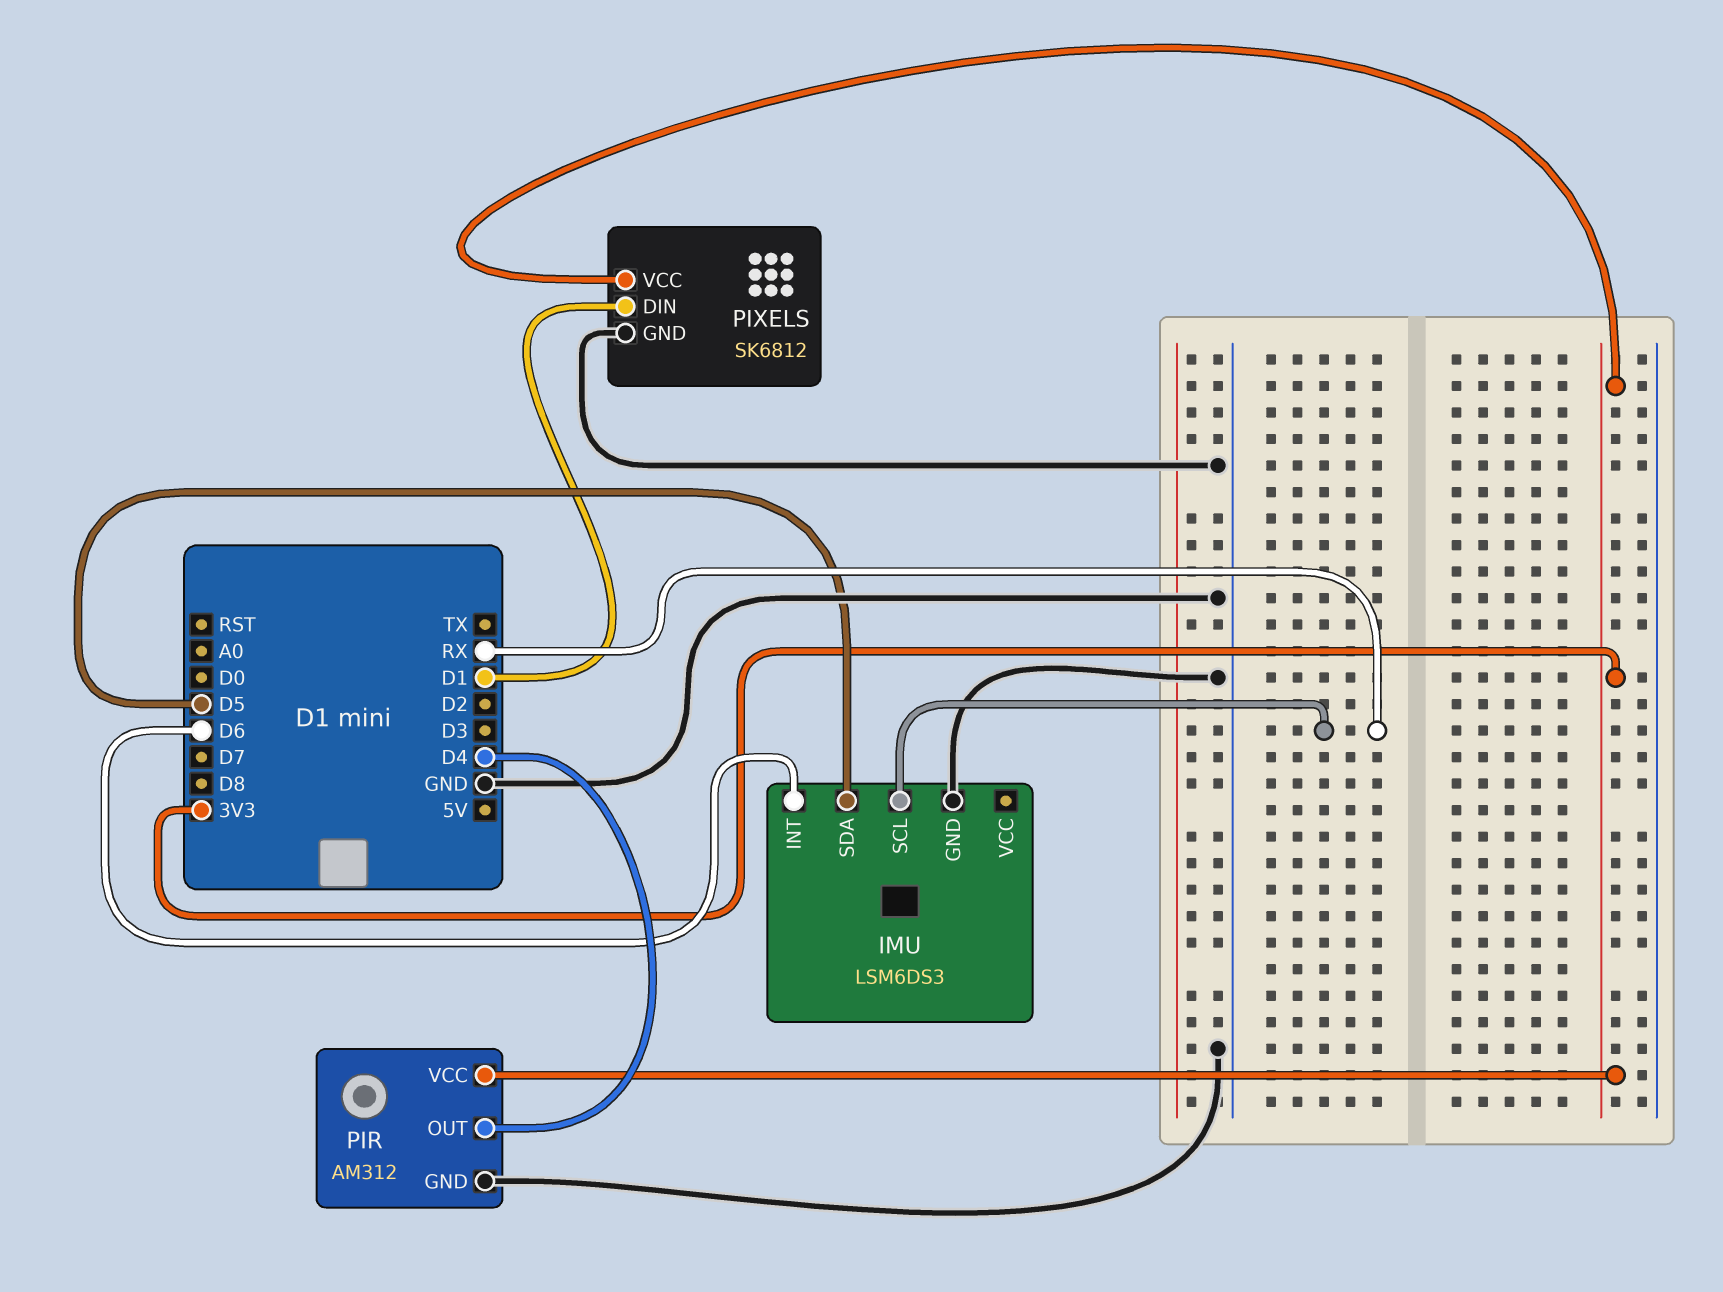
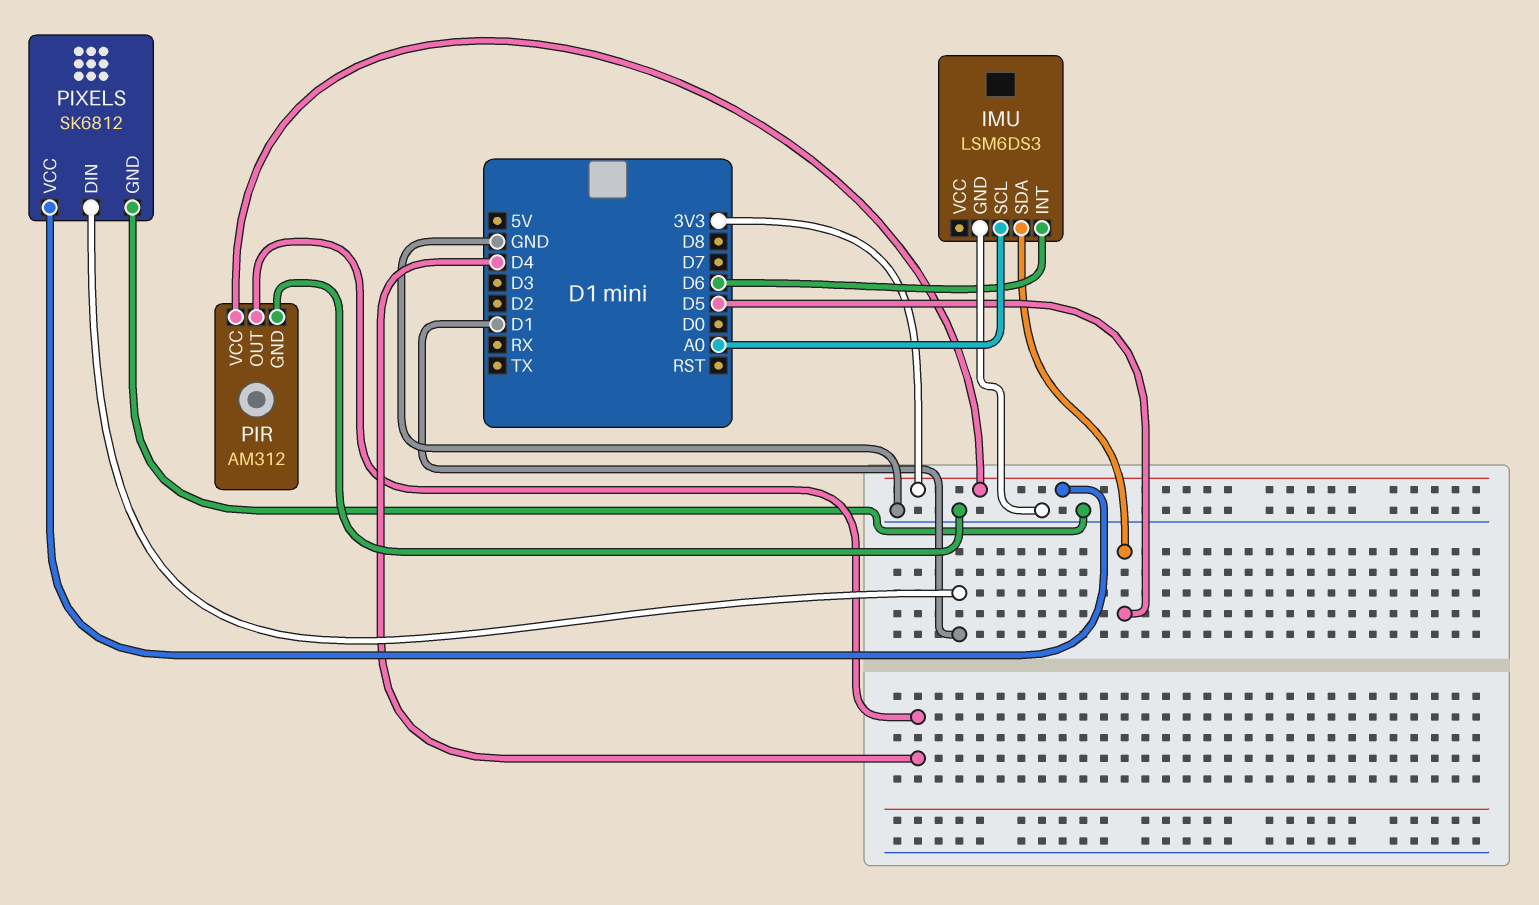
IMU pin SCL: RX -> A0

